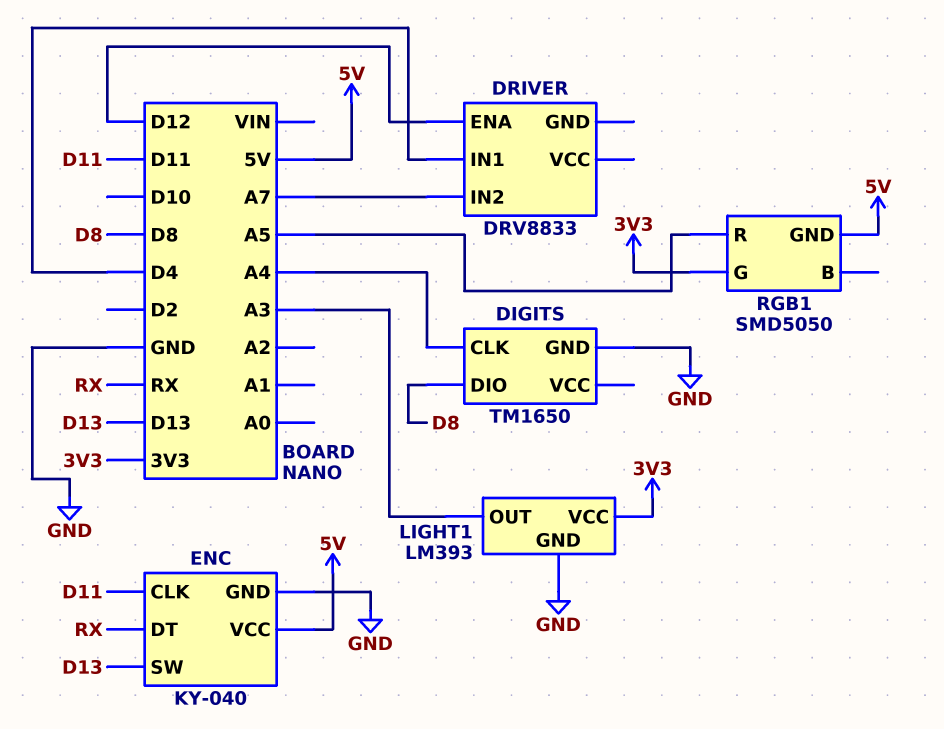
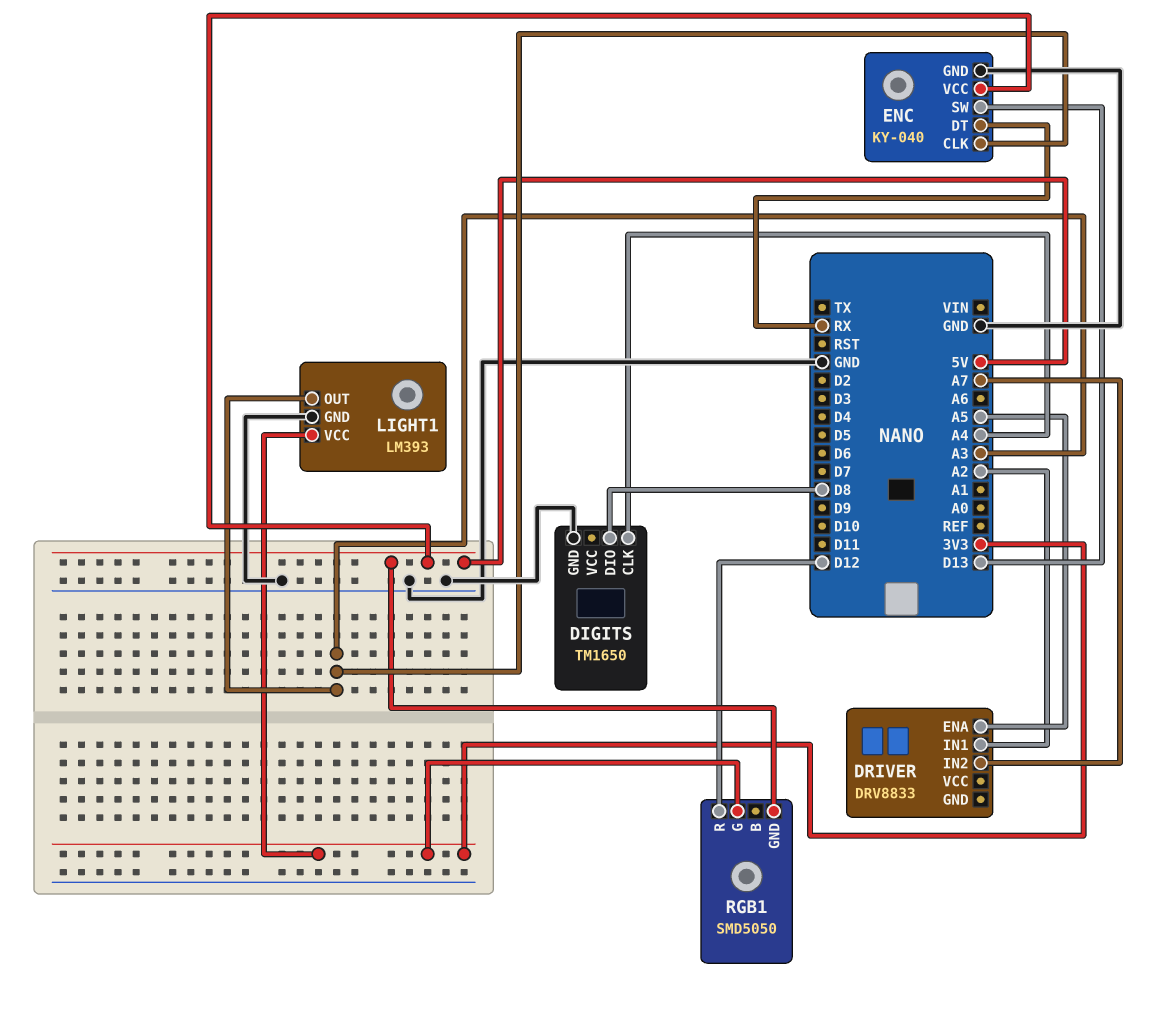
DRIVER pin ENA: D12 -> A5
DRIVER pin IN1: D4 -> A2
ENC pin CLK: D11 -> A3
RGB1 pin R: A5 -> D12

